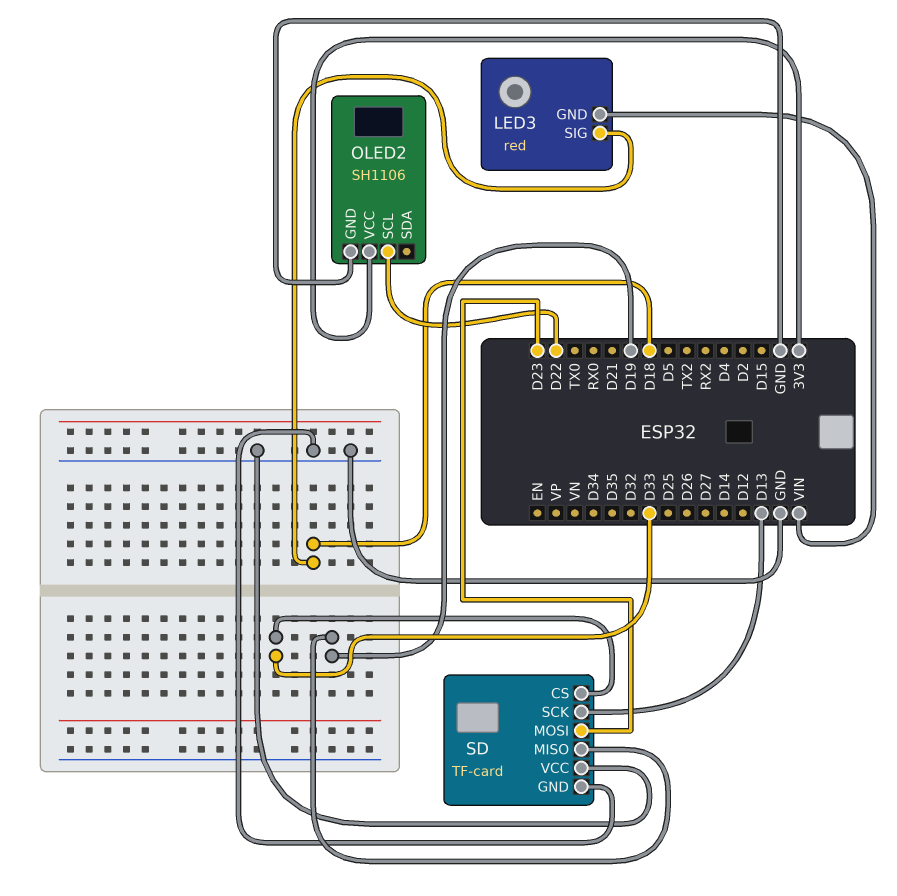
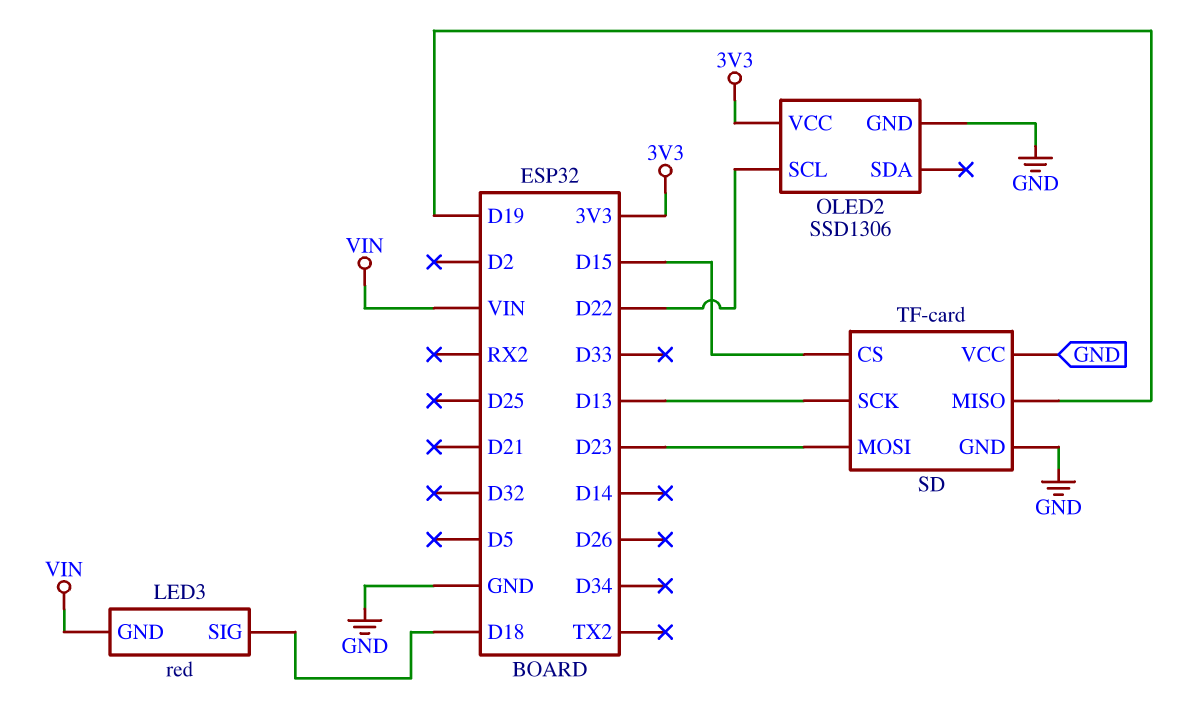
OLED2: SH1106 -> SSD1306
SD pin CS: D33 -> D15

